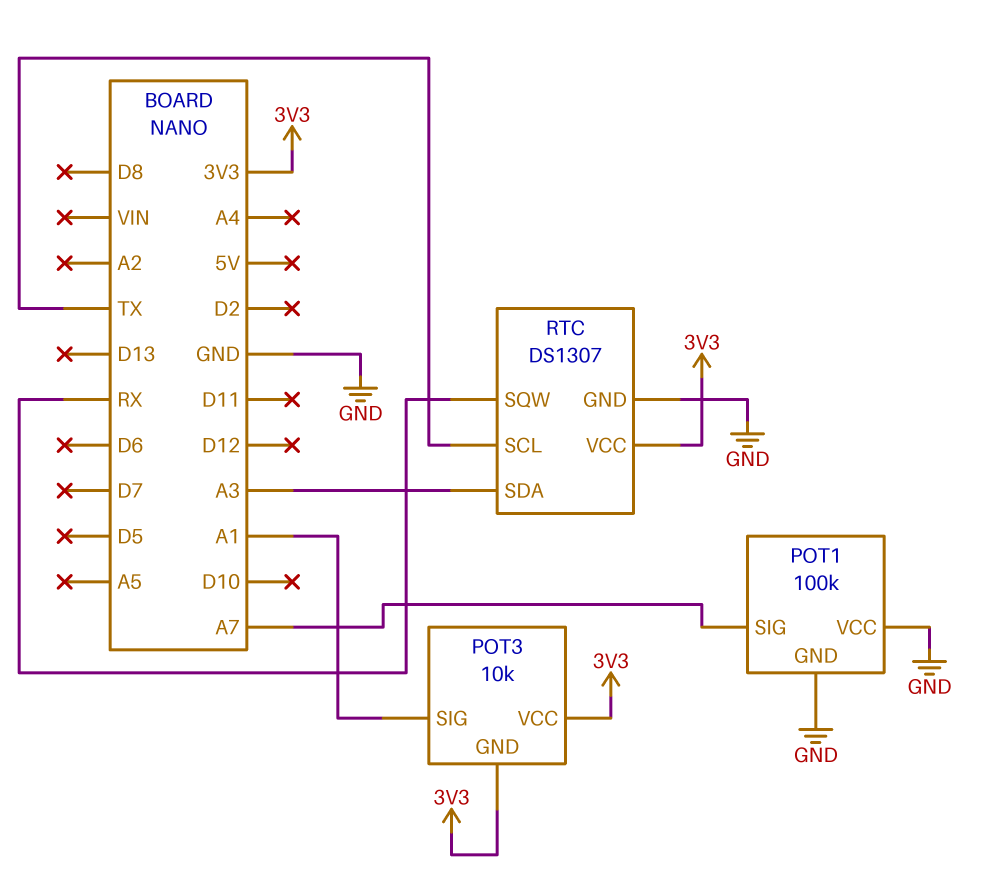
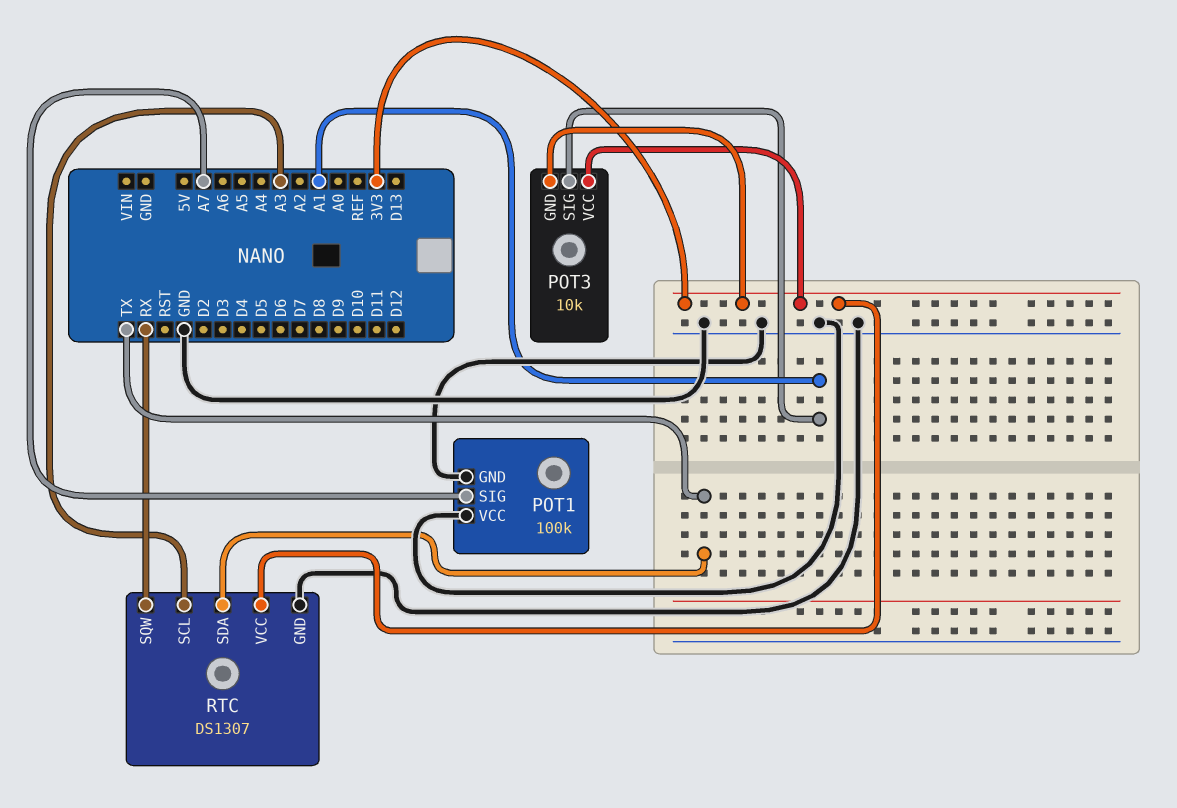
RTC pin SCL: TX -> A3
RTC pin SDA: A3 -> TX

